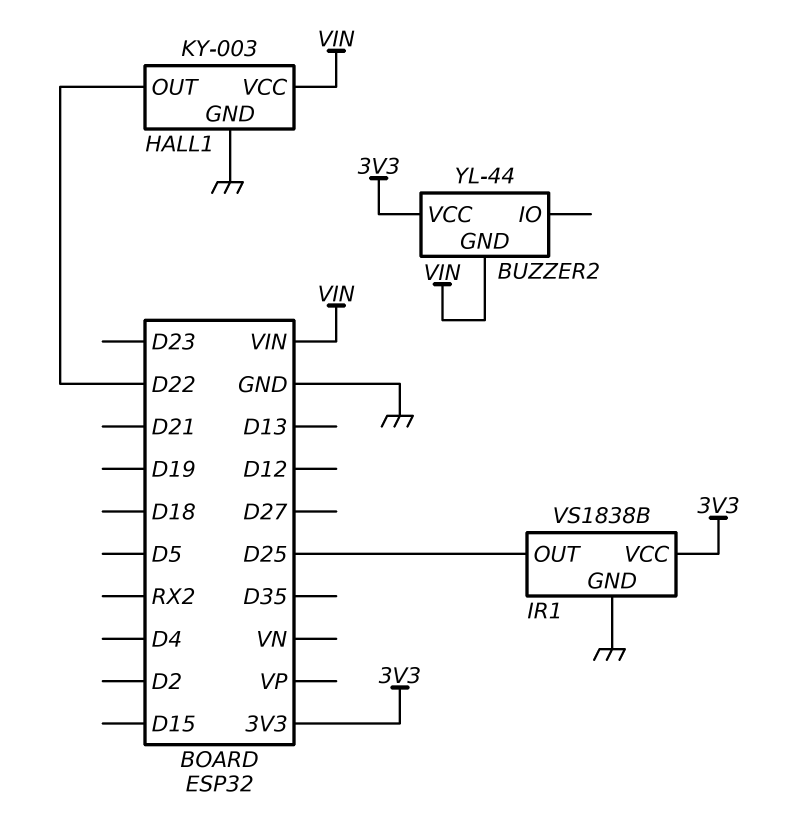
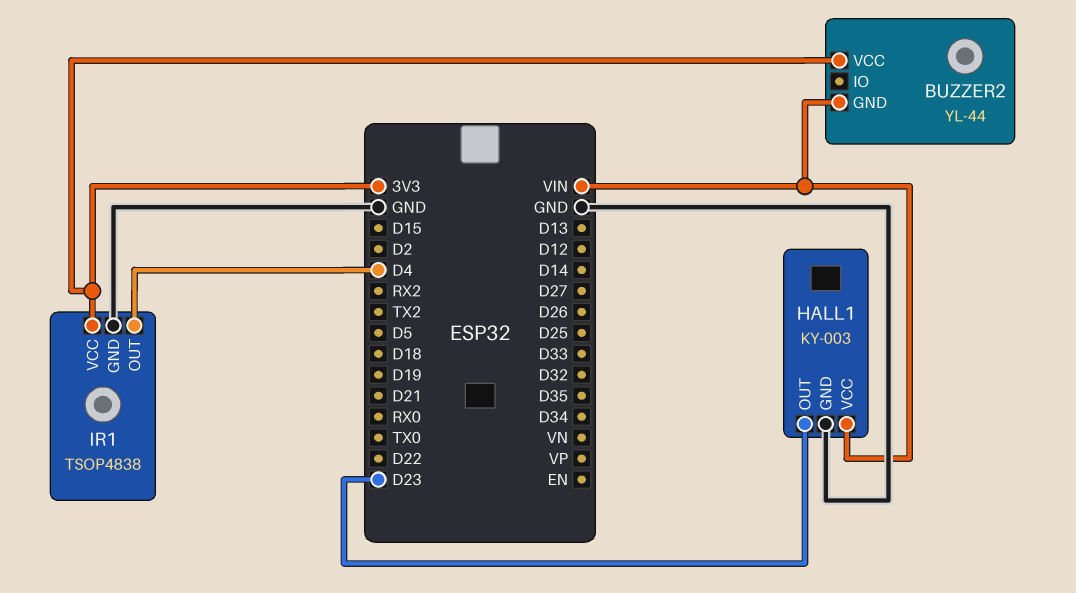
HALL1 pin OUT: D22 -> D23
IR1: VS1838B -> TSOP4838
IR1 pin OUT: D25 -> D4

